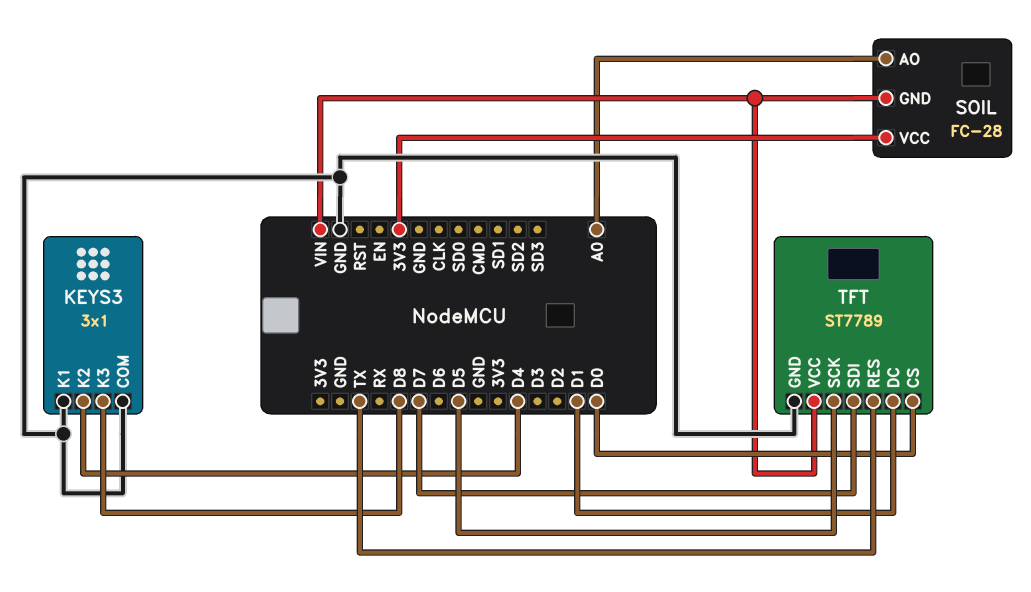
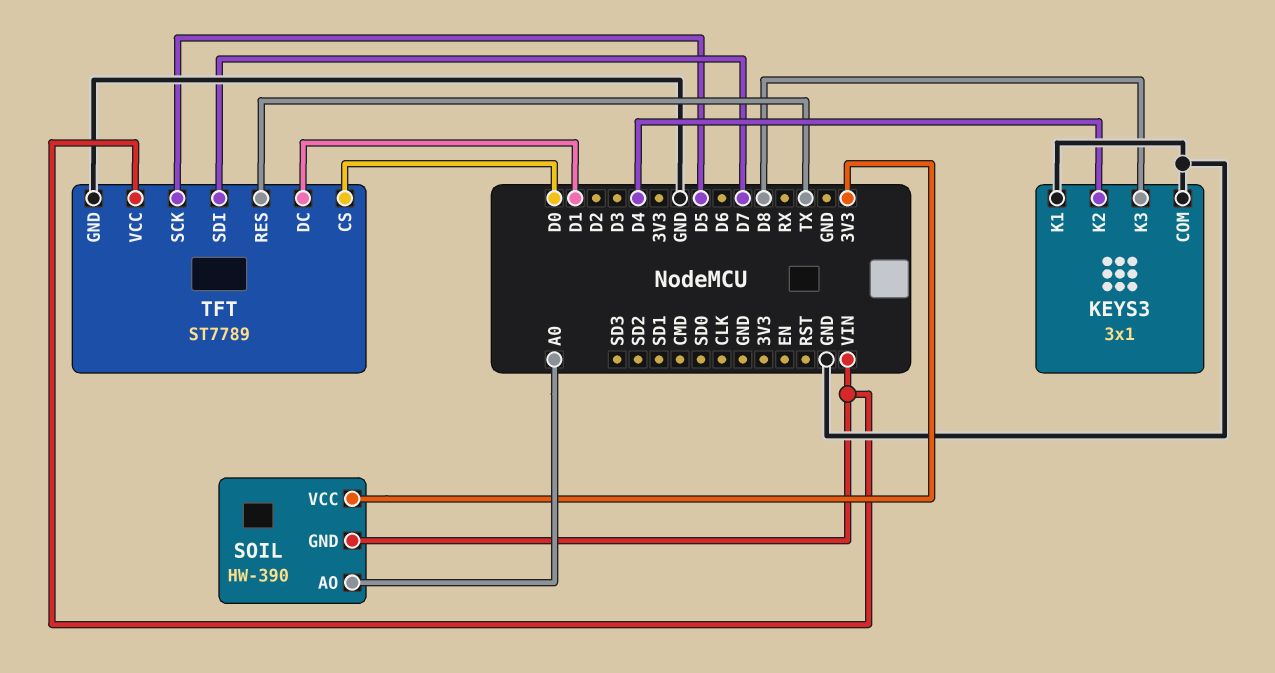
SOIL: FC-28 -> HW-390

